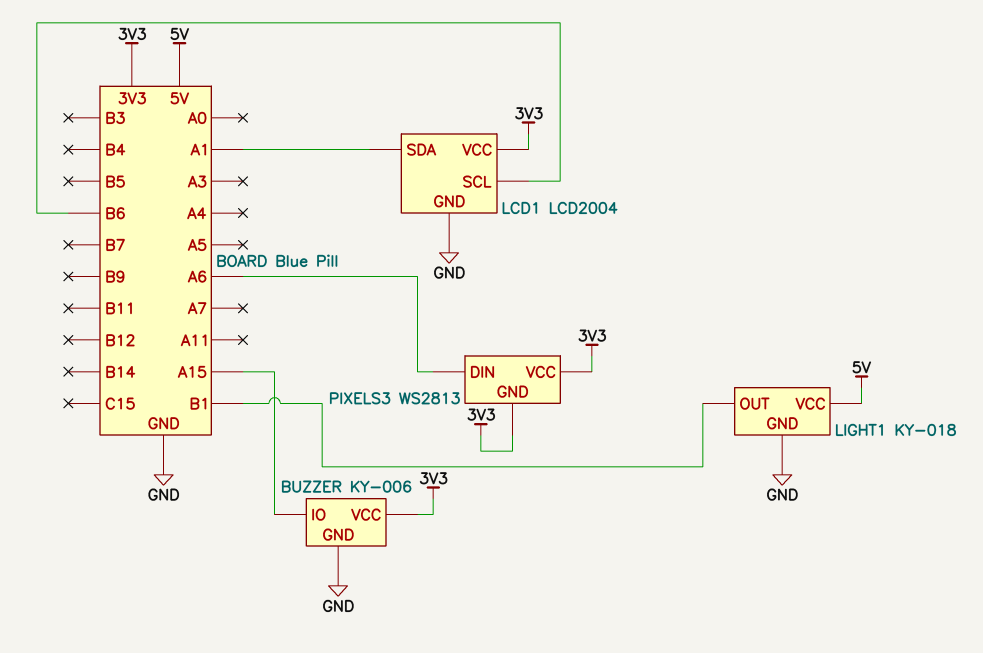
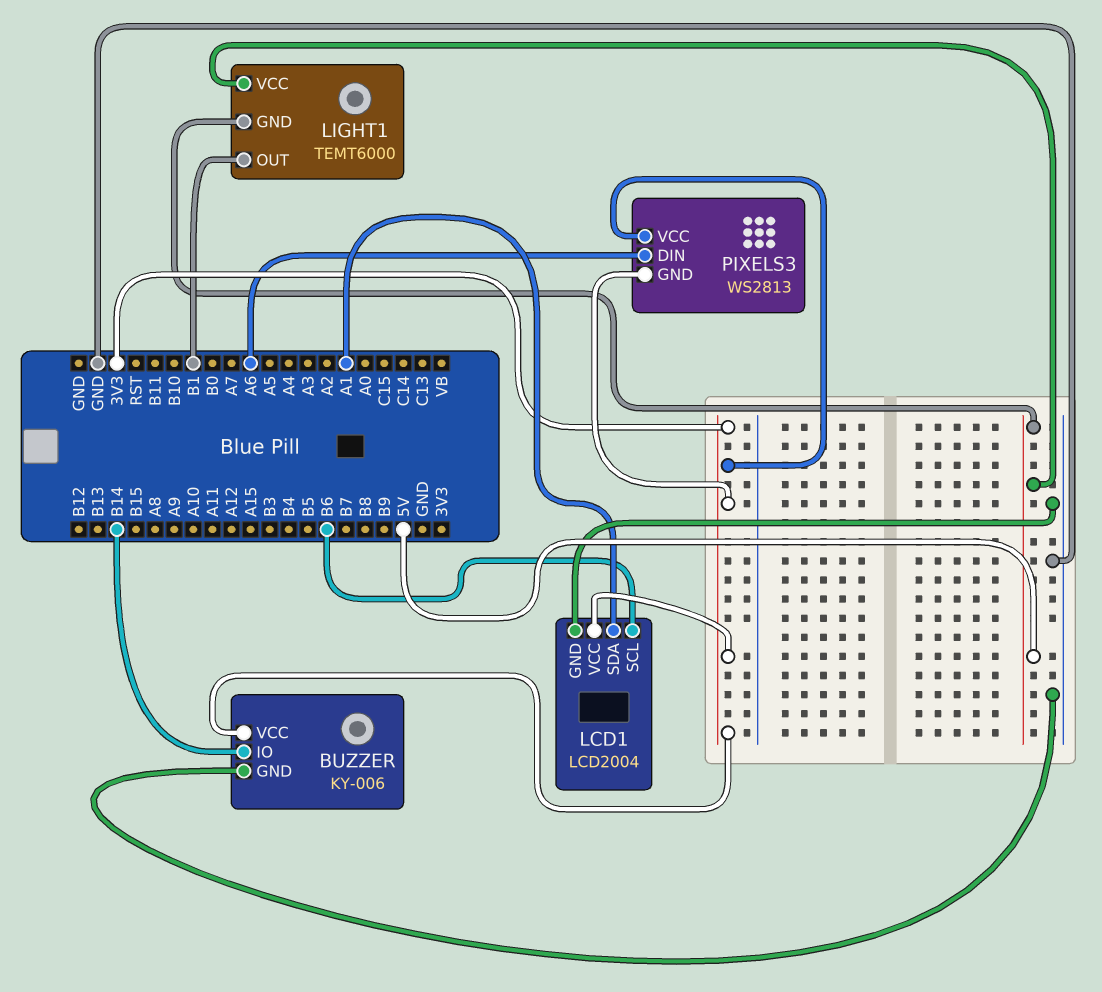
BUZZER pin IO: A15 -> B14
LIGHT1: KY-018 -> TEMT6000
LIGHT1 pin GND: GND -> 5V

